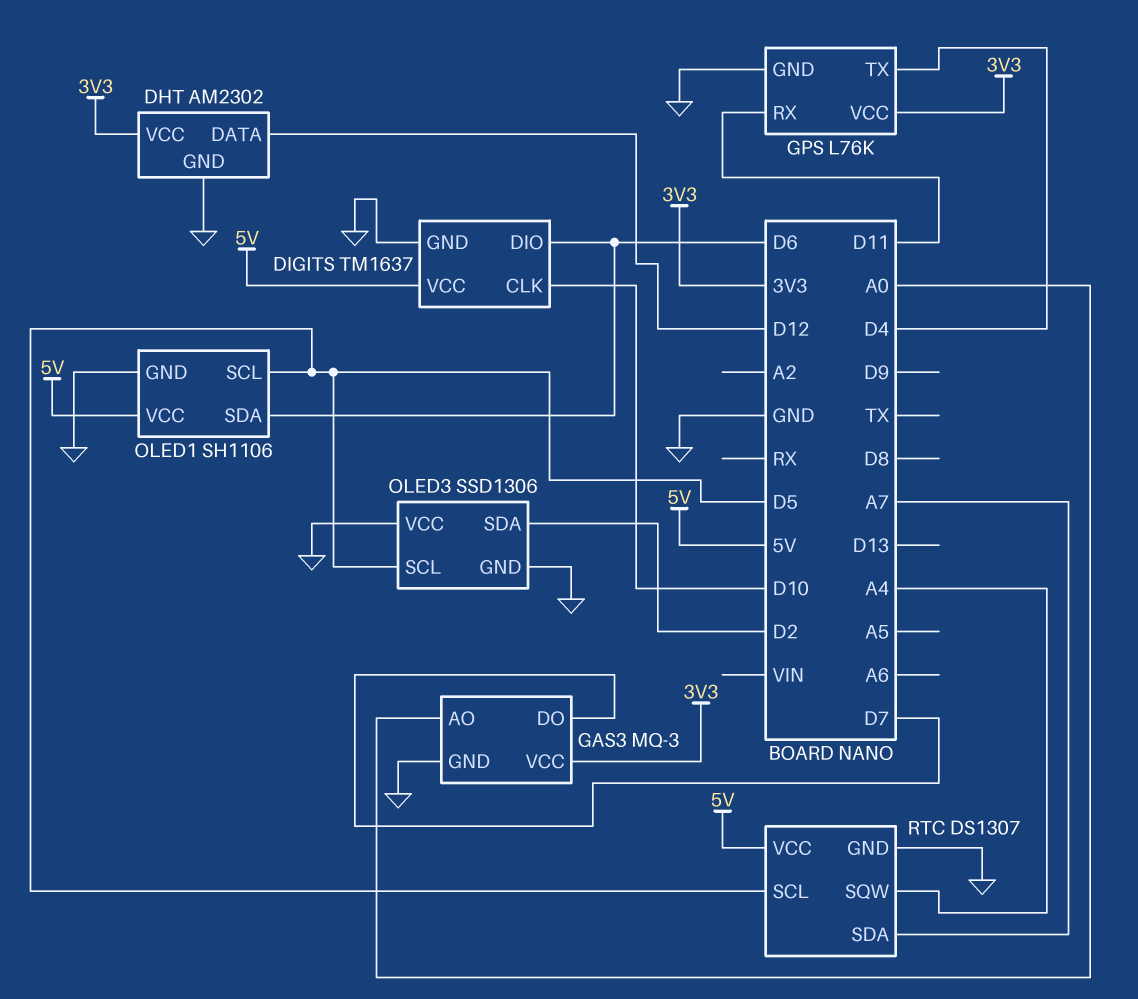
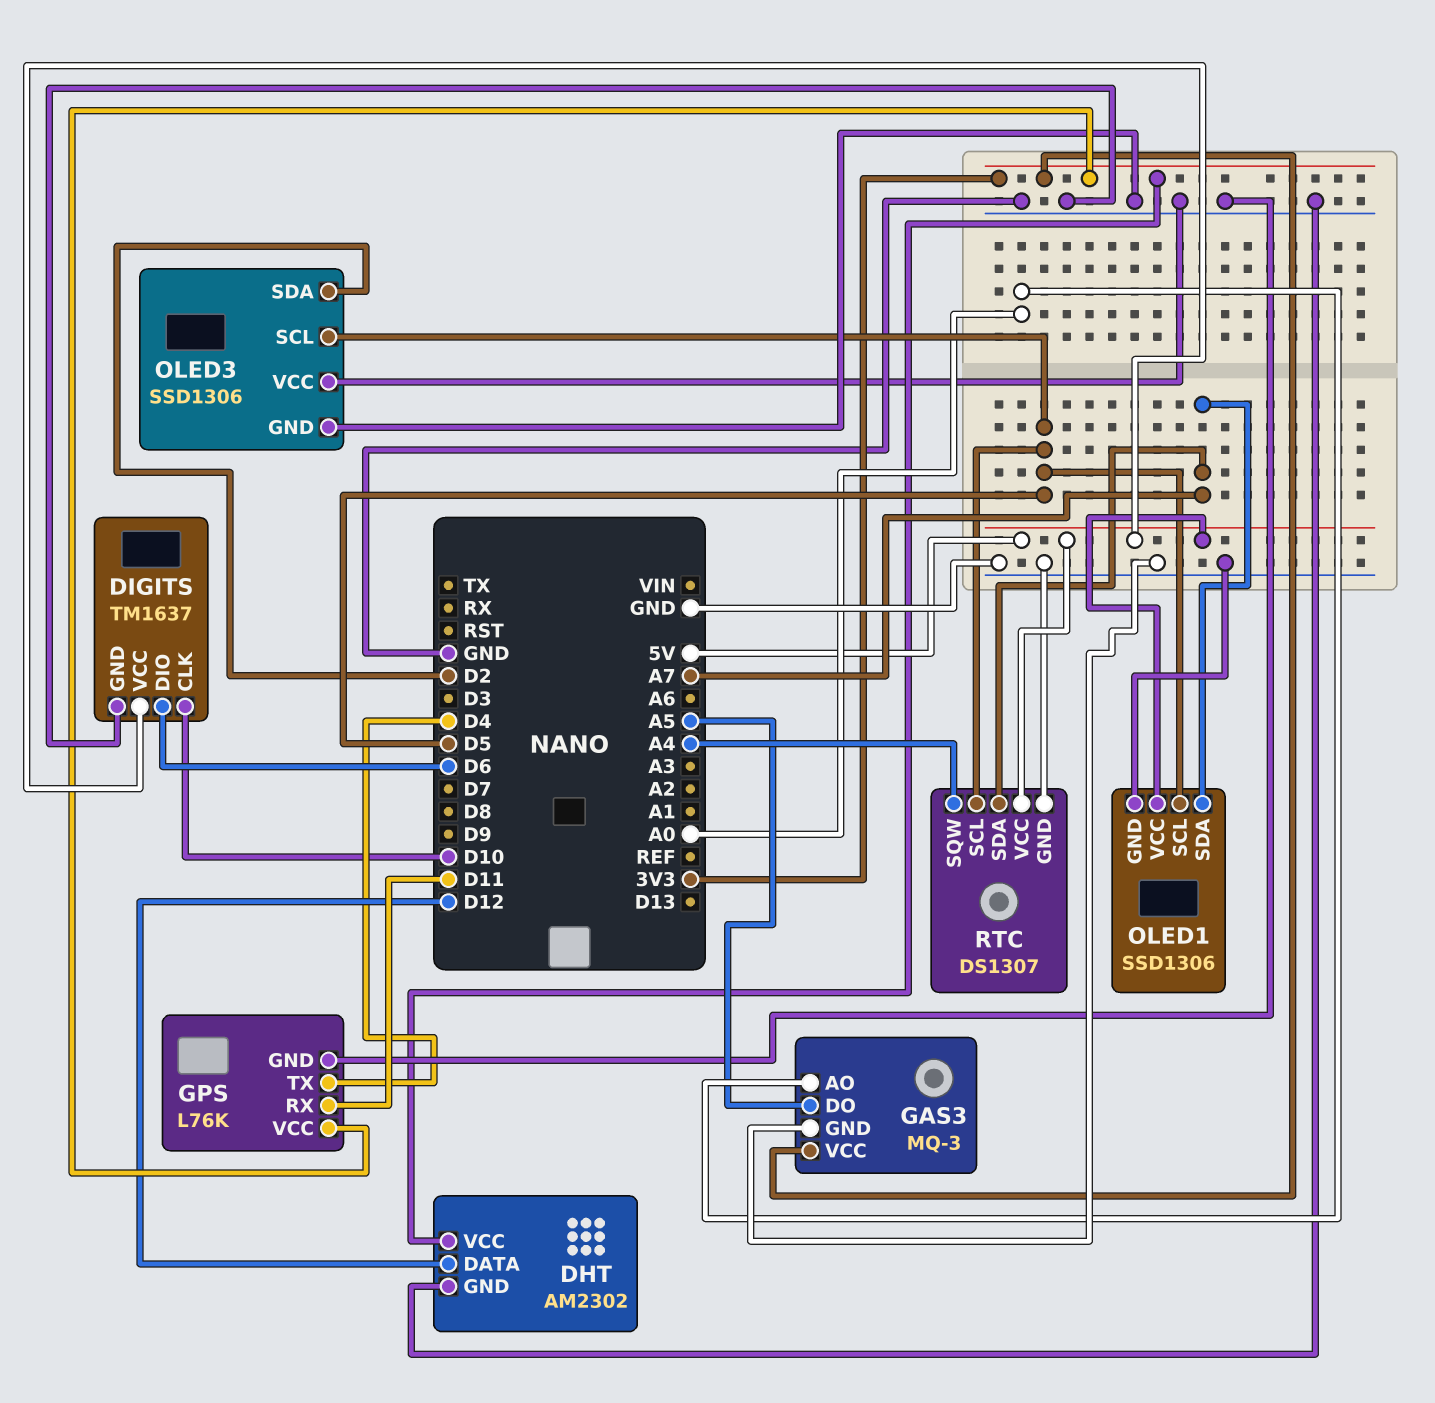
GAS3 pin DO: D7 -> A5
OLED1: SH1106 -> SSD1306
OLED1 pin SDA: D6 -> A7

